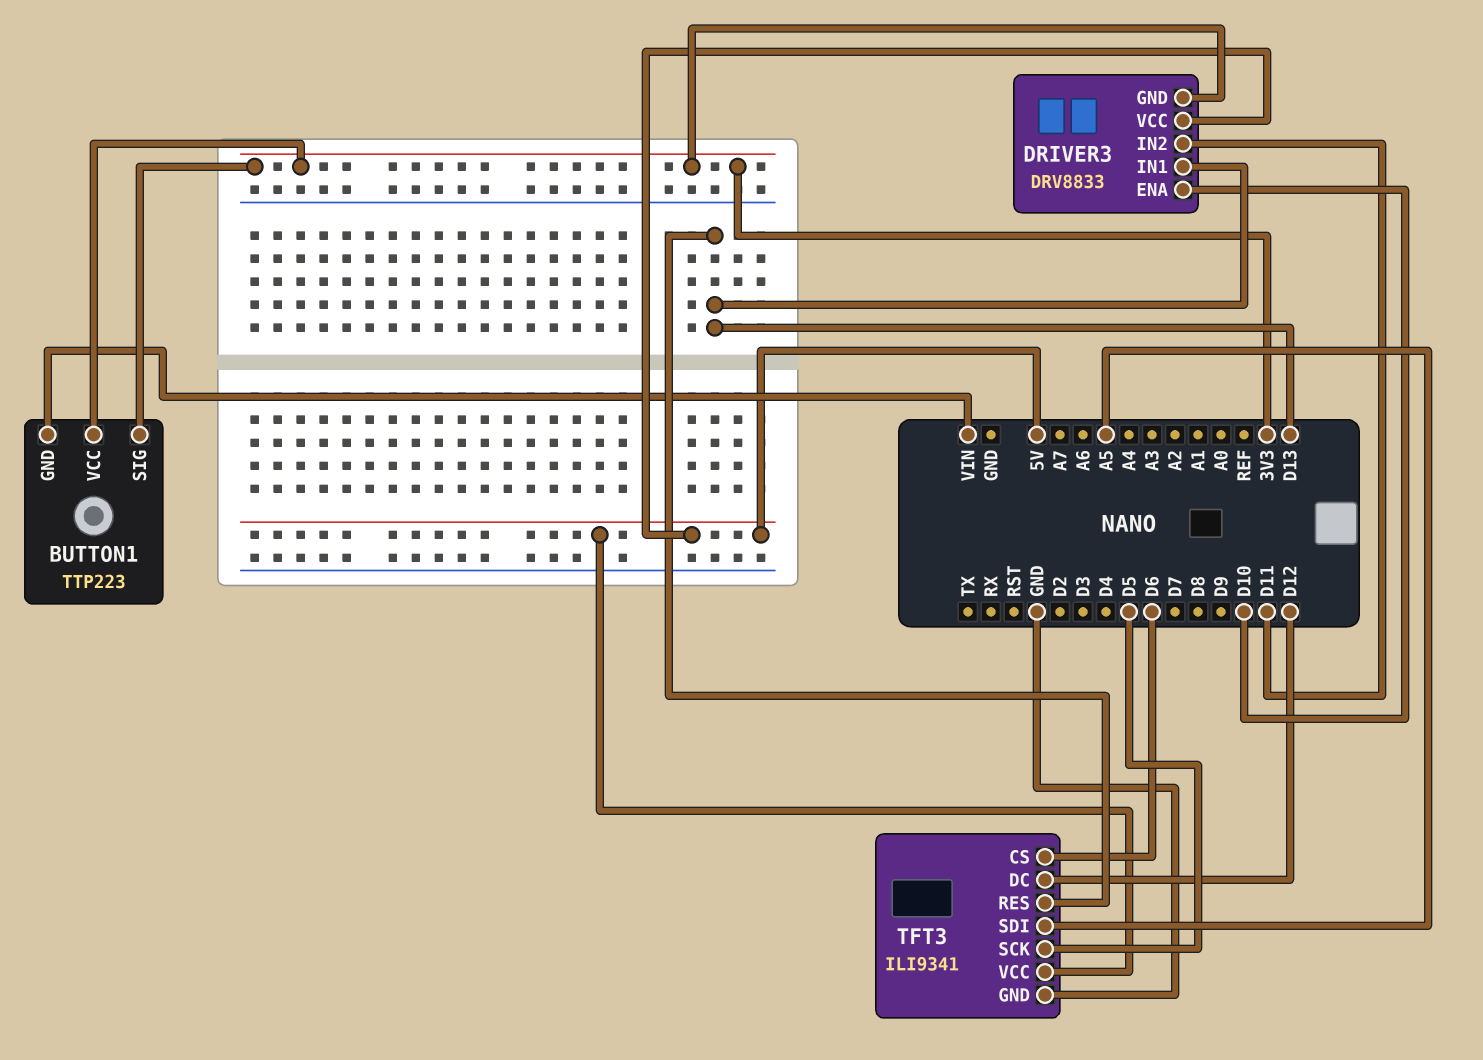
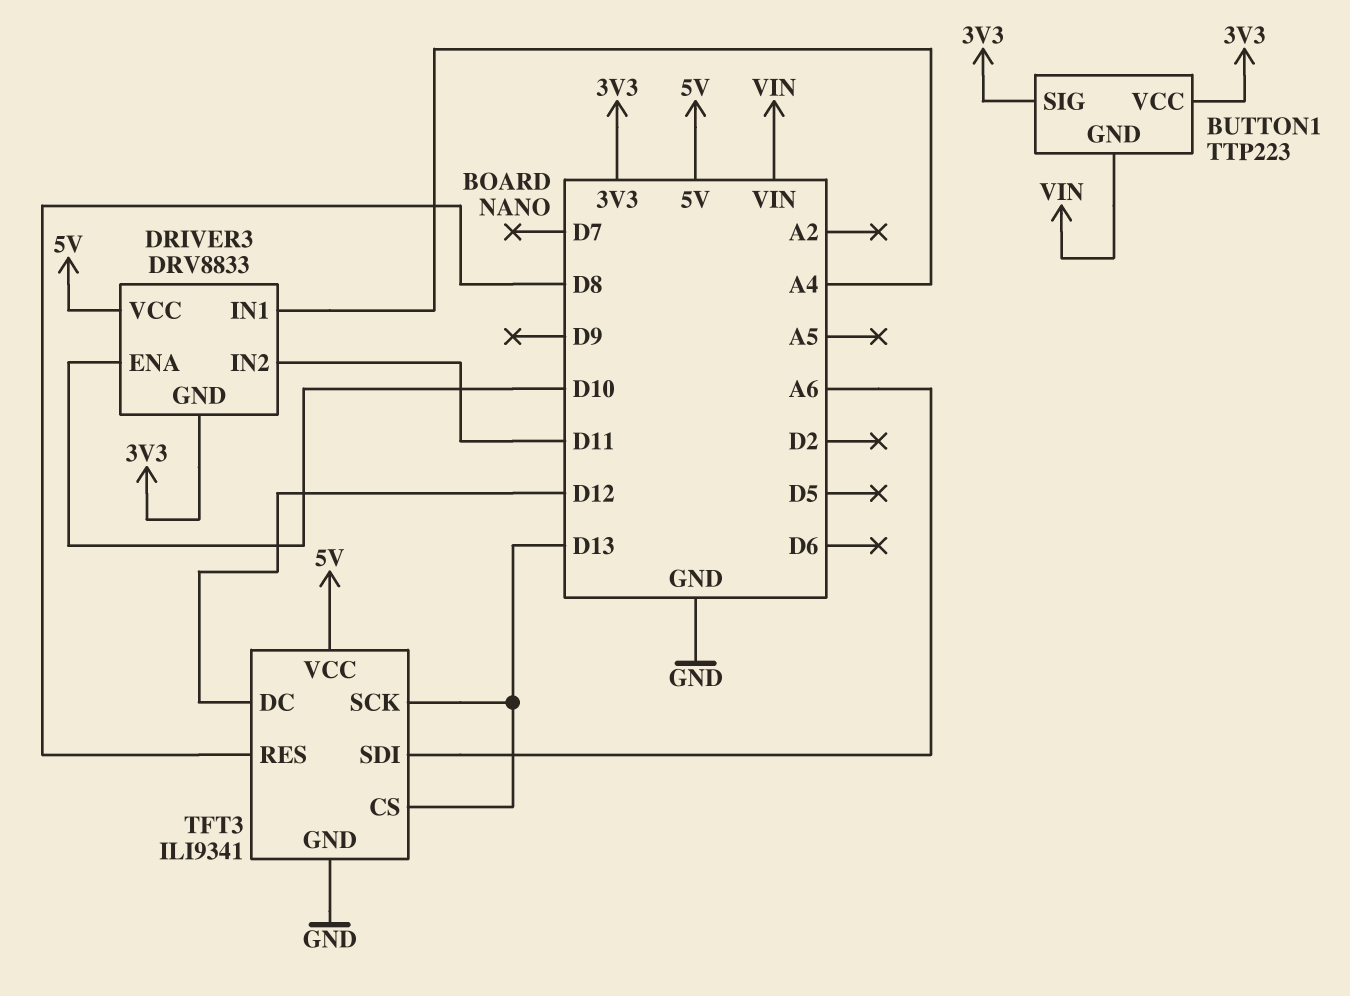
DRIVER3 pin IN1: D13 -> A4
TFT3 pin CS: D6 -> D13
TFT3 pin RES: D13 -> D8
TFT3 pin SCK: D5 -> D13
TFT3 pin SDI: A5 -> A6

